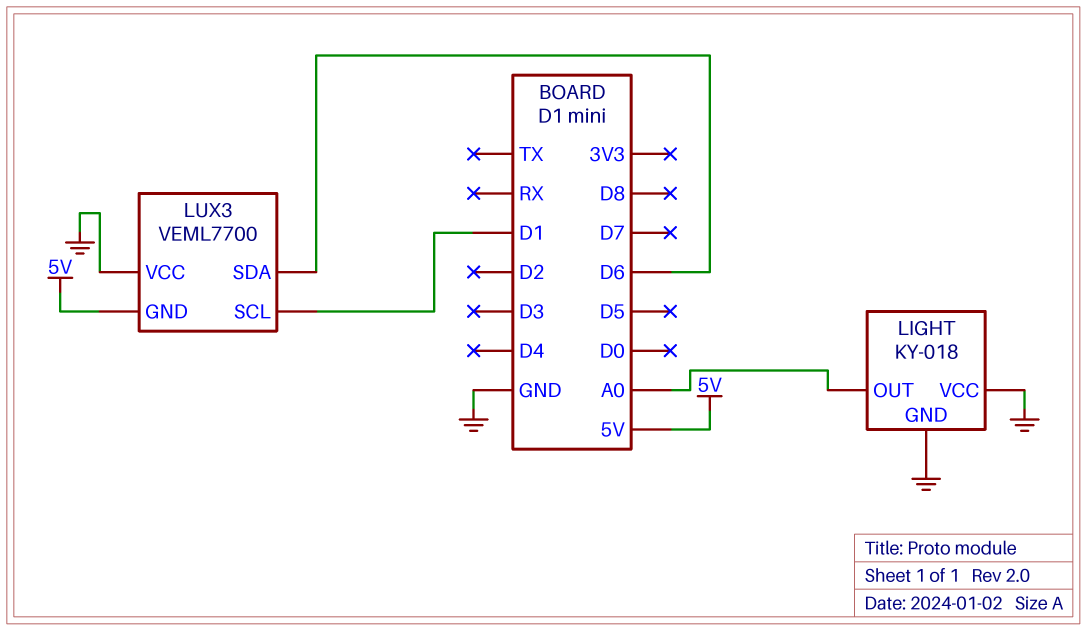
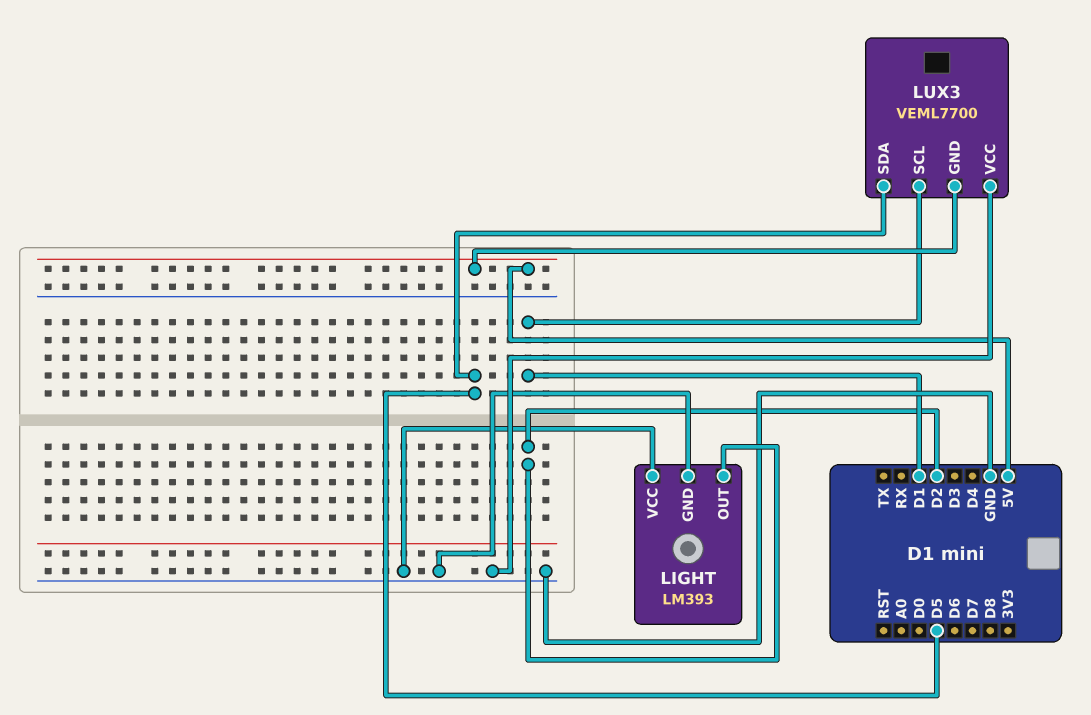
LIGHT: KY-018 -> LM393
LIGHT pin OUT: A0 -> D2
LUX3 pin SDA: D6 -> D5

